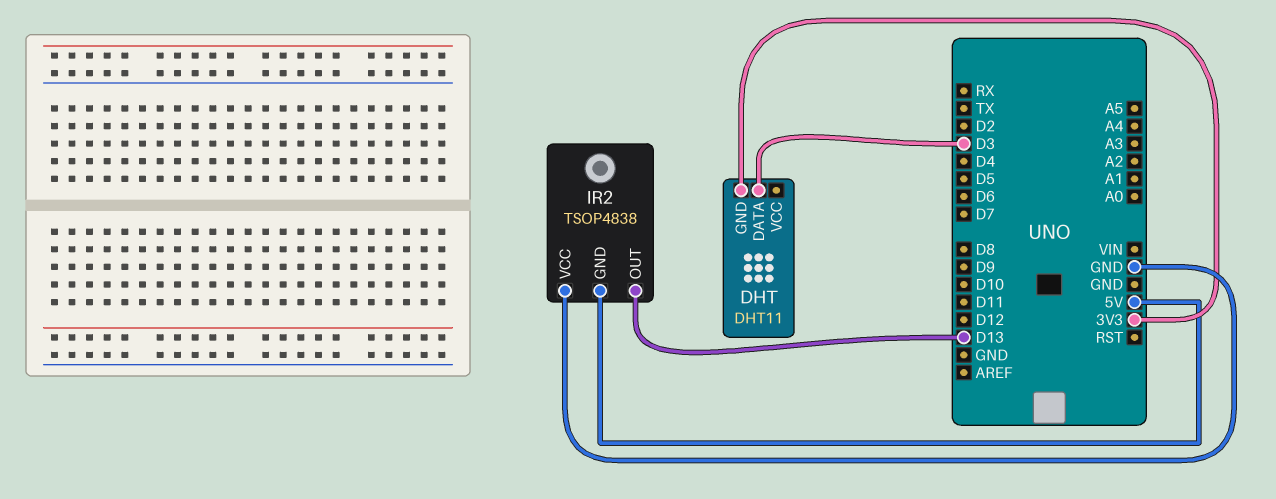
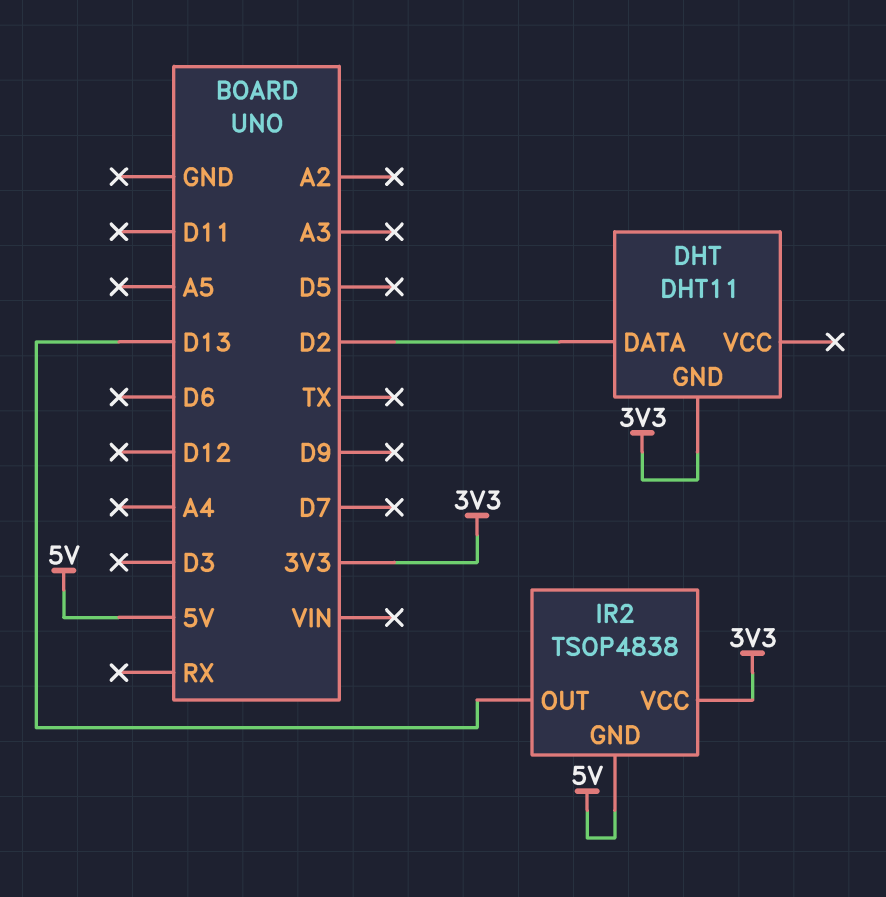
DHT pin DATA: D3 -> D2
IR2 pin VCC: GND -> 3V3

